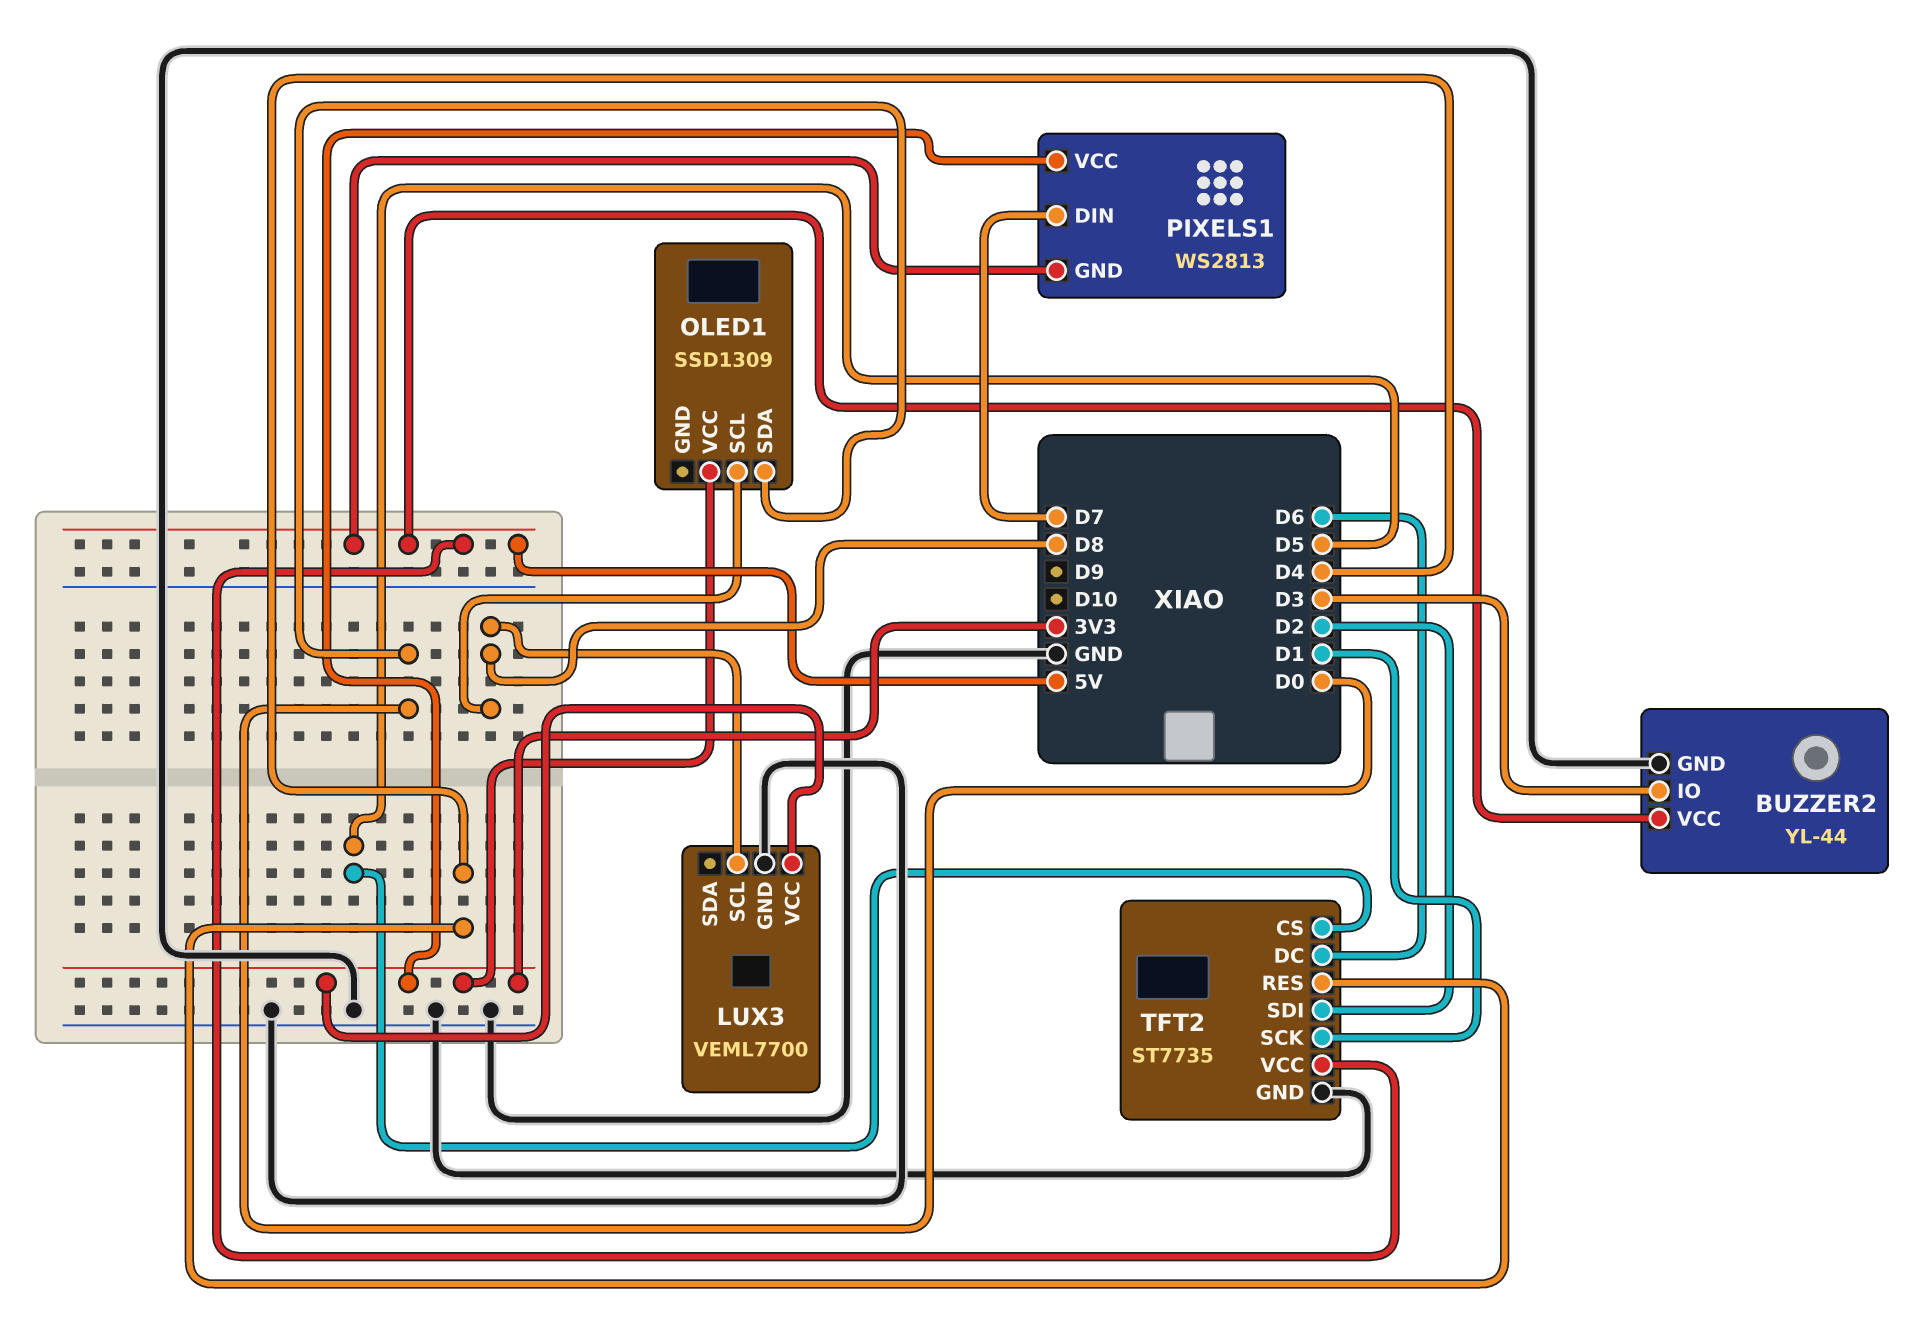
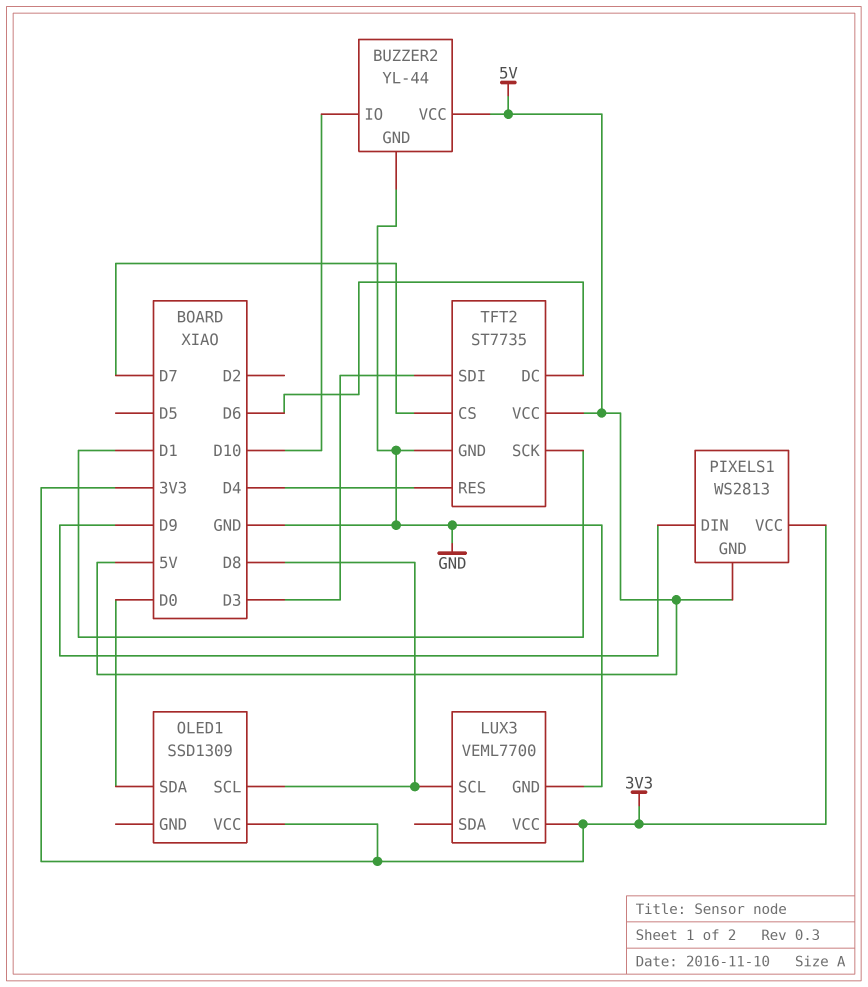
BUZZER2 pin IO: D3 -> D10
PIXELS1 pin DIN: D7 -> D9
TFT2 pin CS: D5 -> D7
TFT2 pin SDI: D2 -> D3

